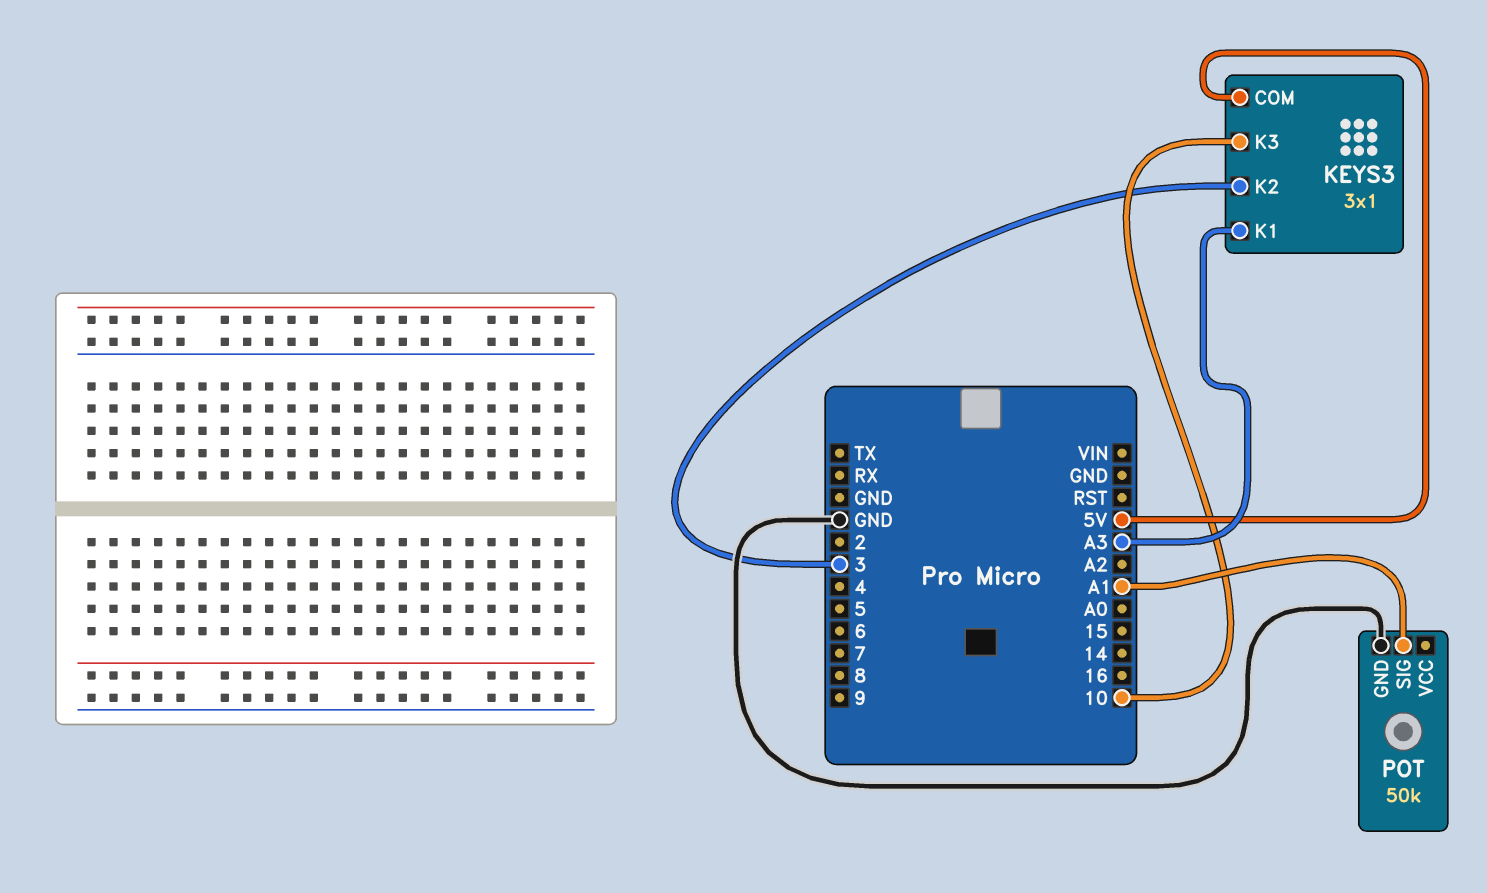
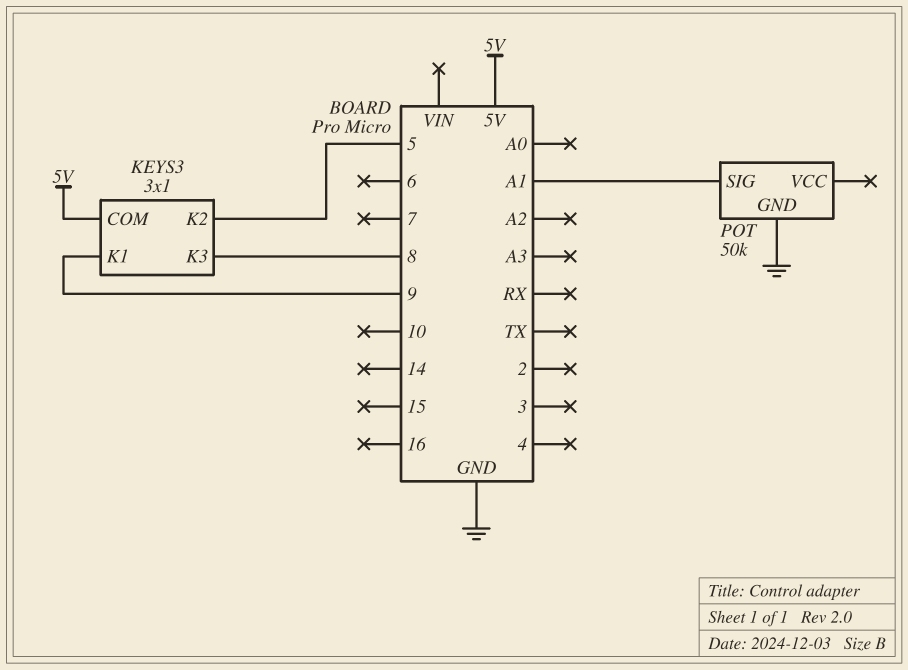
KEYS3 pin K1: A3 -> 9
KEYS3 pin K2: 3 -> 5
KEYS3 pin K3: 10 -> 8

